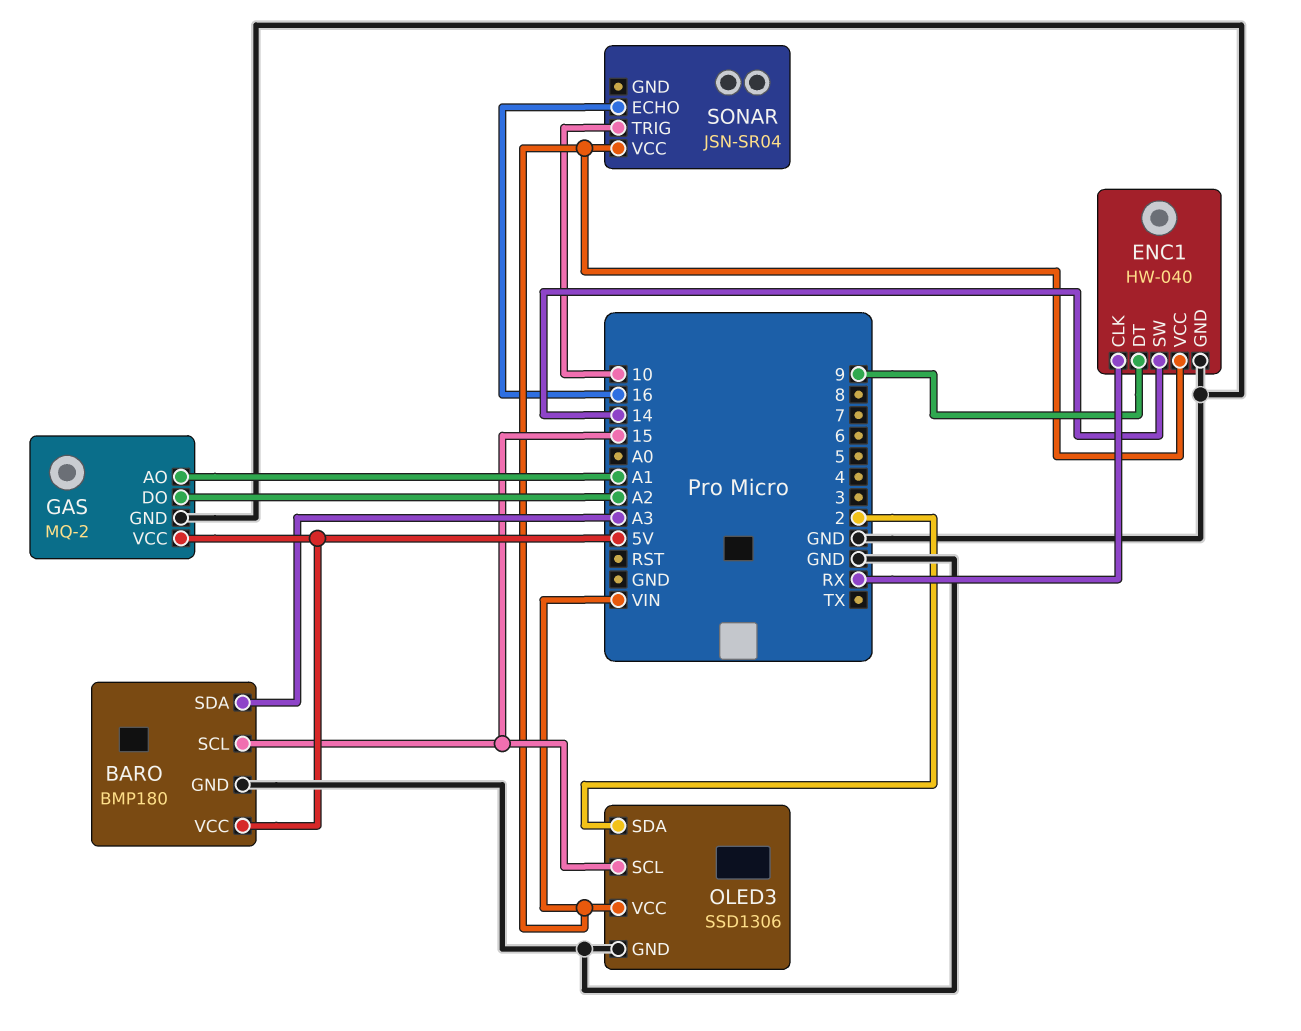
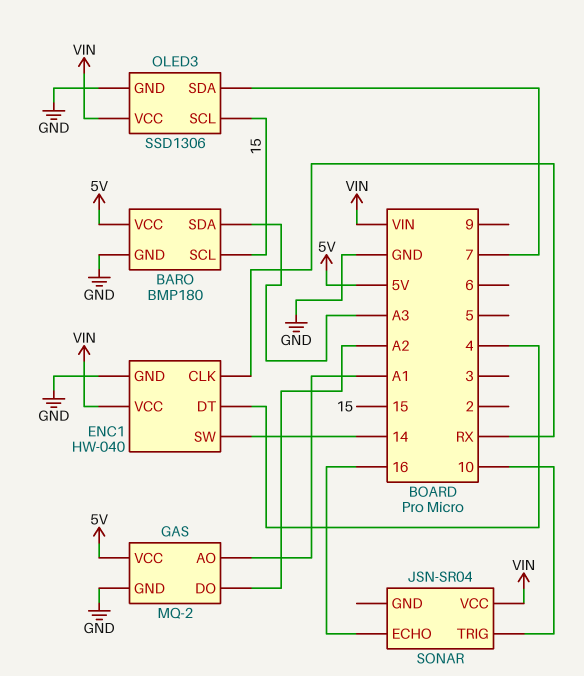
ENC1 pin DT: 9 -> 4
OLED3 pin SDA: 2 -> 7

